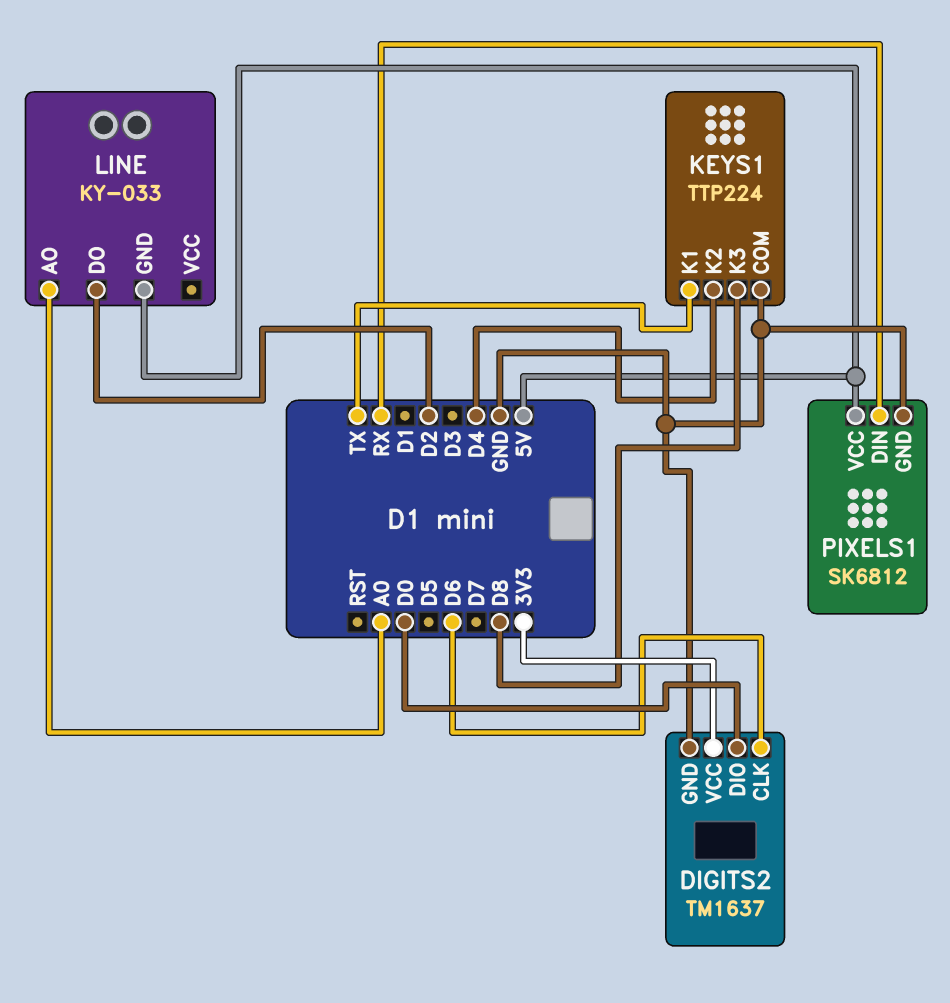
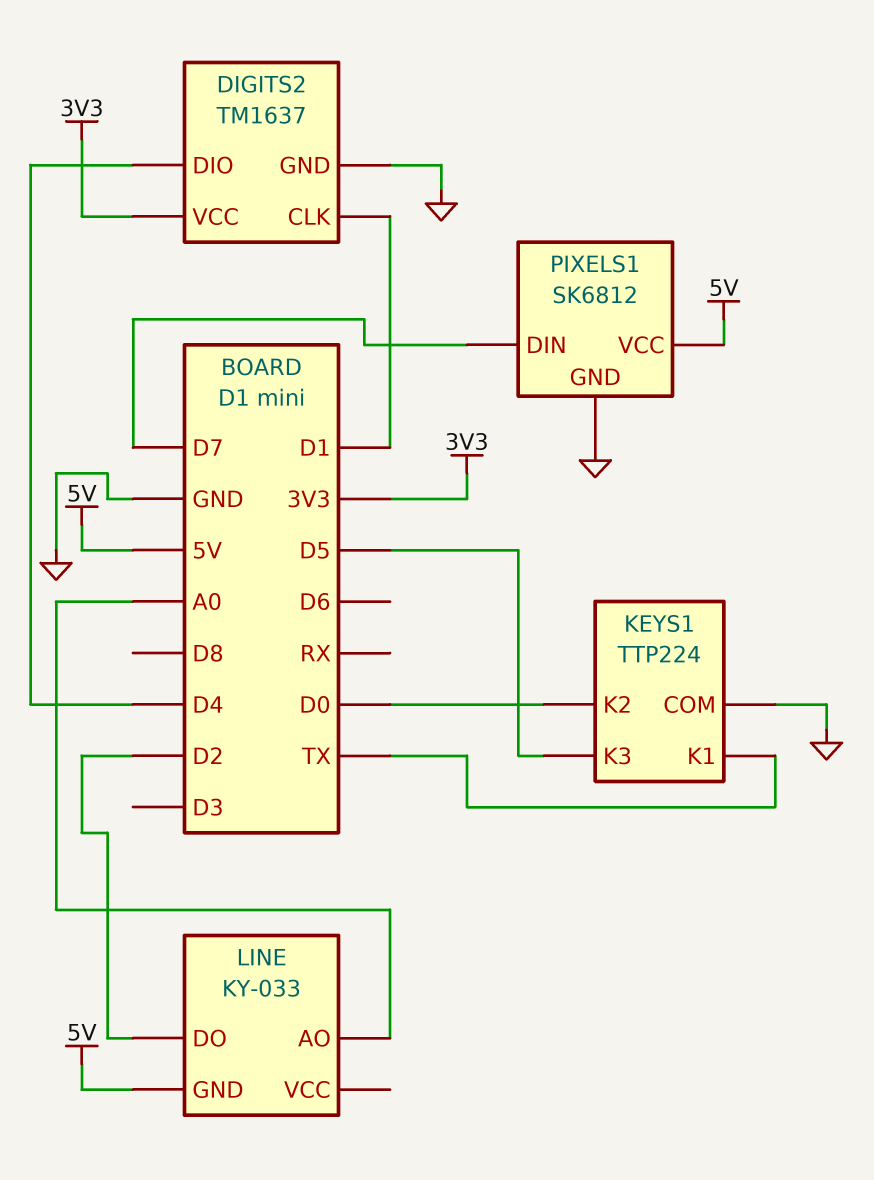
DIGITS2 pin CLK: D6 -> D1
DIGITS2 pin DIO: D0 -> D4
KEYS1 pin K2: D4 -> D0
KEYS1 pin K3: D8 -> D5
PIXELS1 pin DIN: RX -> D7

